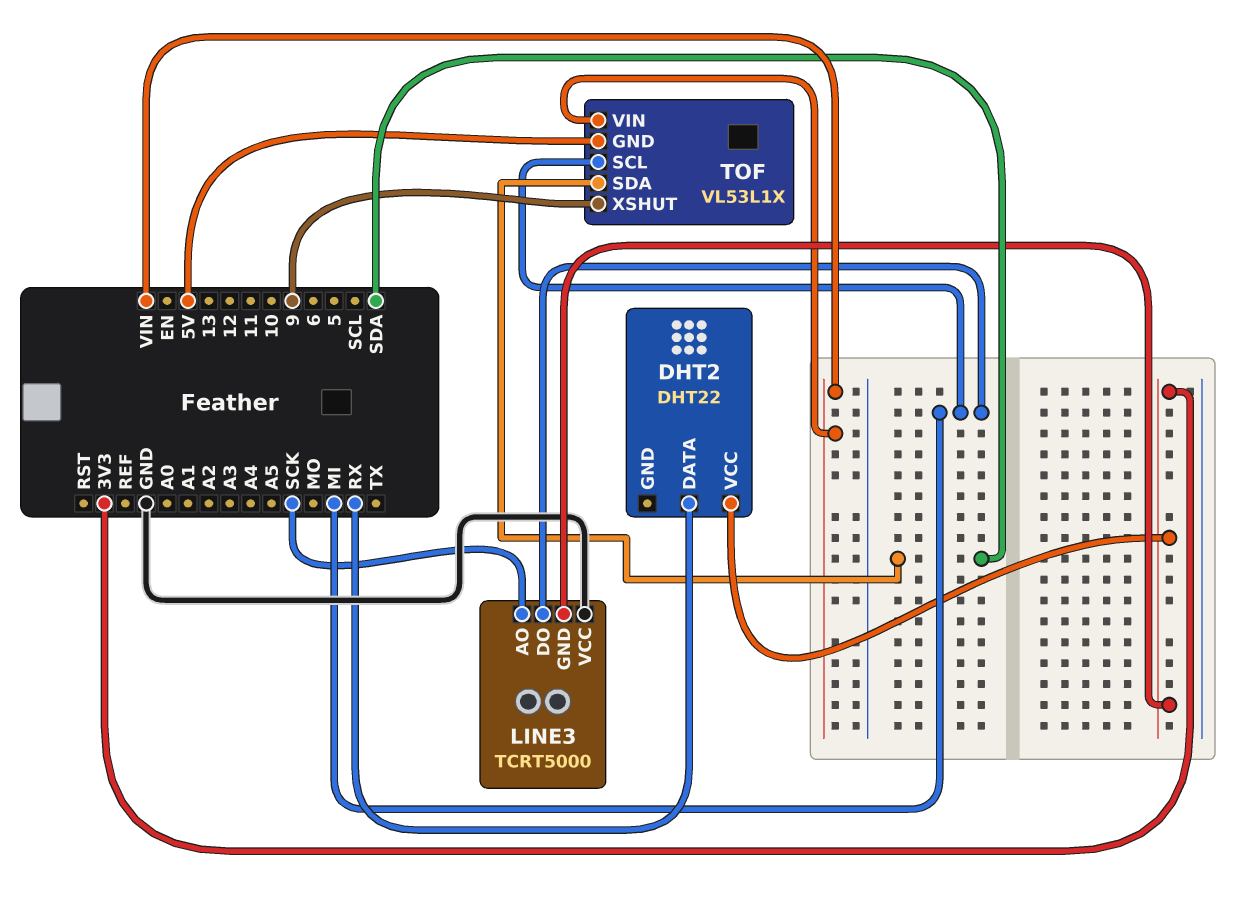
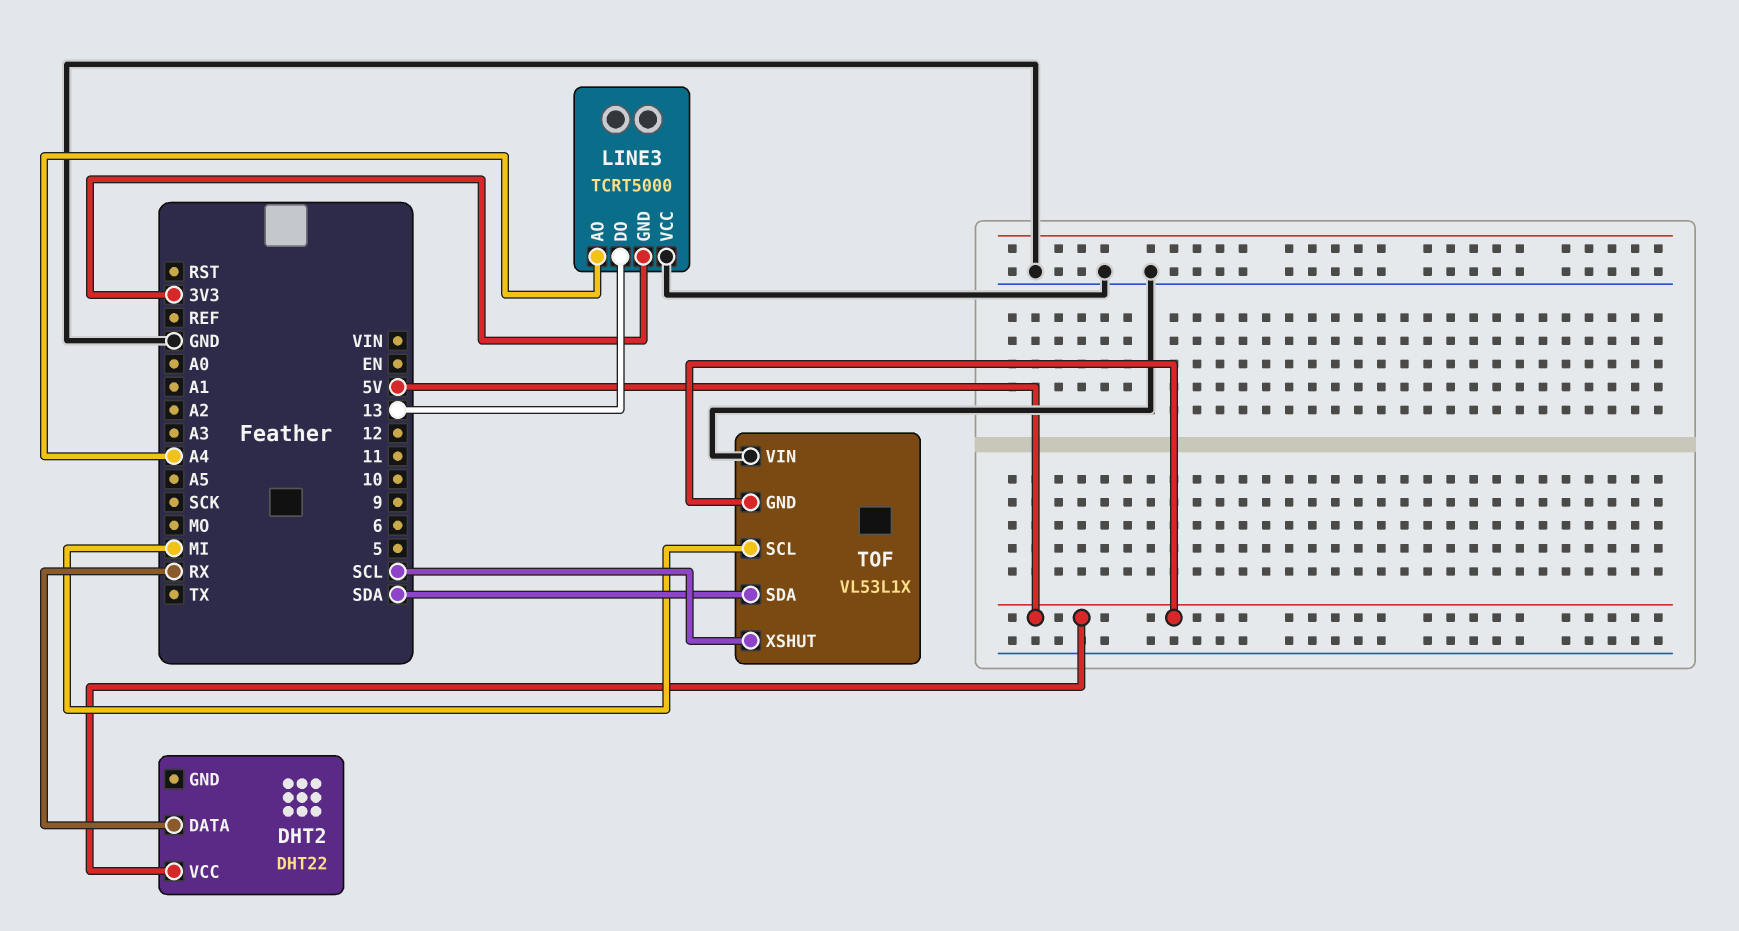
DHT2 pin VCC: 3V3 -> 5V
LINE3 pin AO: SCK -> A4
LINE3 pin DO: MI -> 13
TOF pin VIN: VIN -> GND
TOF pin XSHUT: 9 -> SCL

